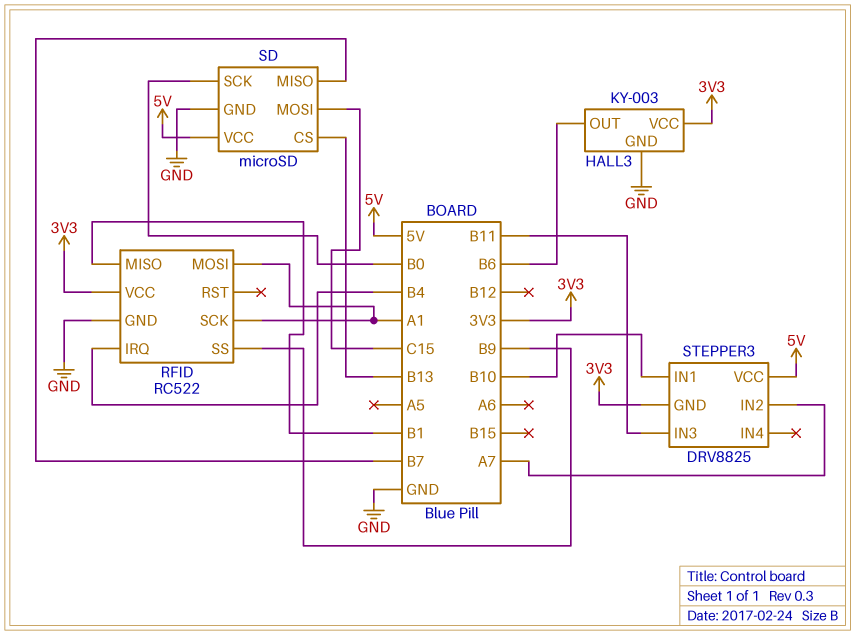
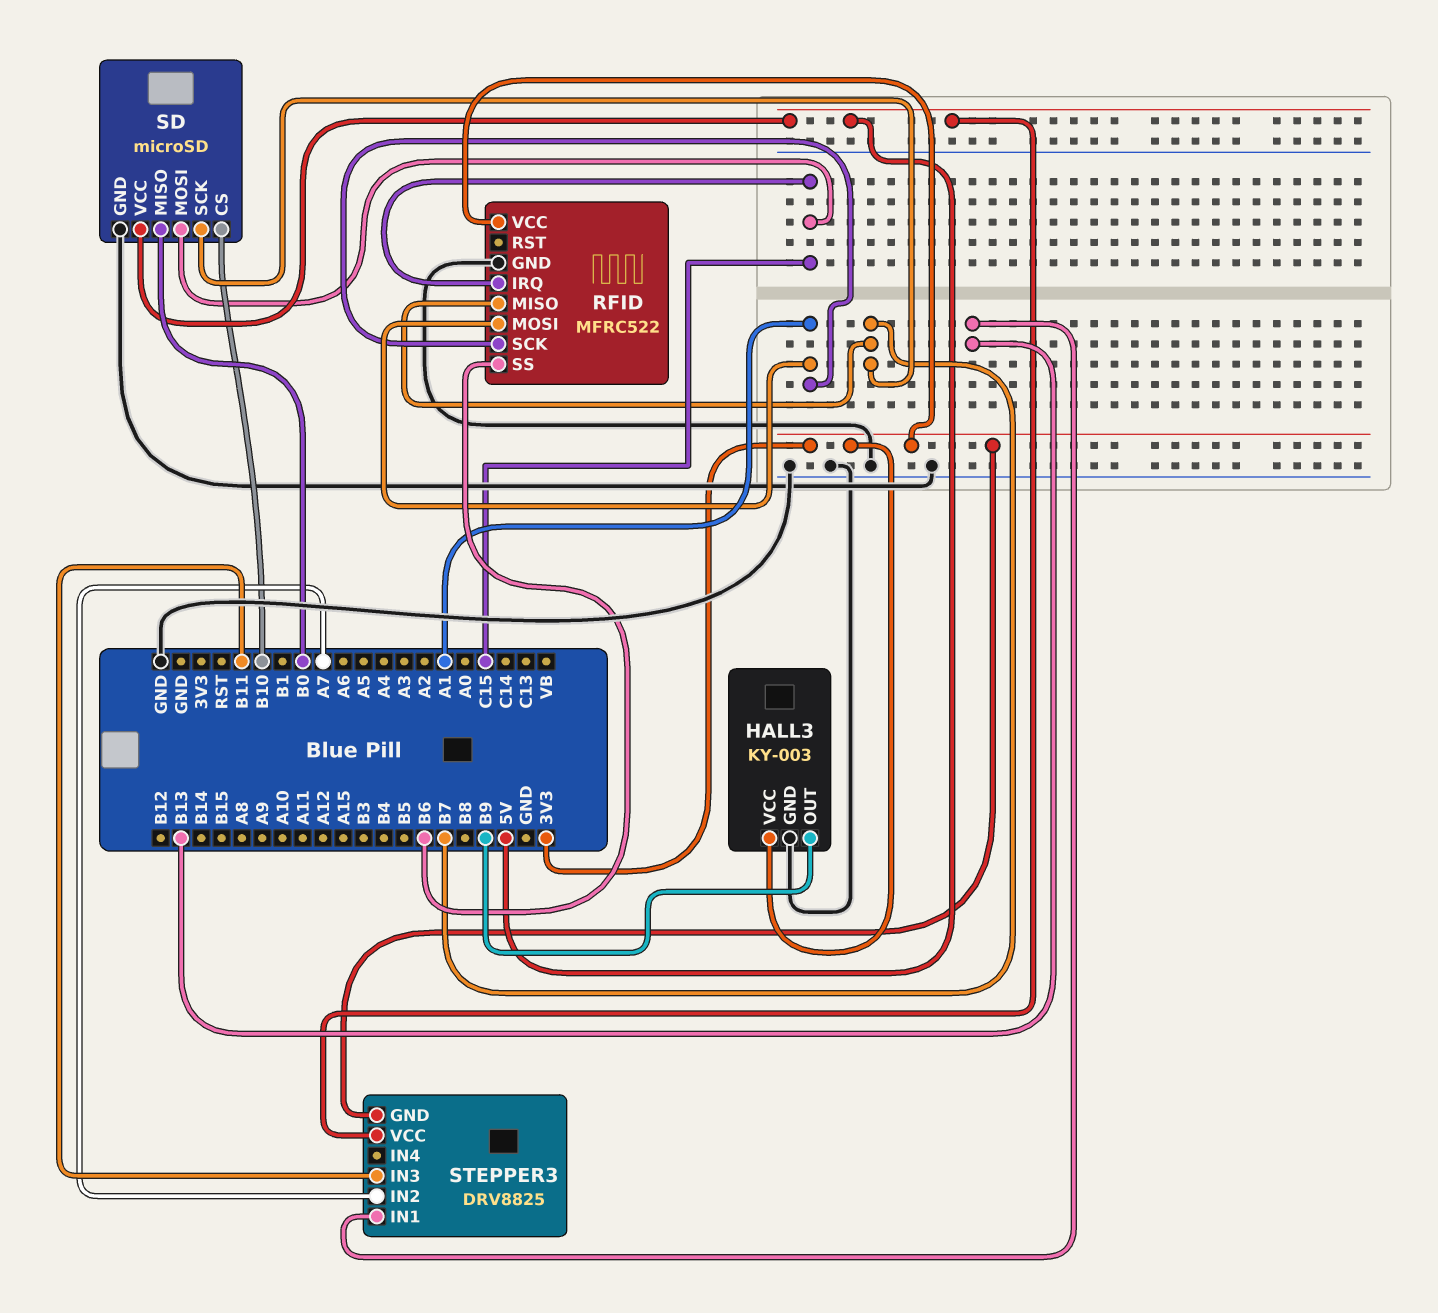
HALL3 pin OUT: B6 -> B9
RFID: RC522 -> MFRC522
RFID pin IRQ: B4 -> C15
RFID pin MISO: B1 -> B7
RFID pin SS: B9 -> B6
SD pin CS: B13 -> B10
SD pin MISO: B7 -> B0
SD pin SCK: B0 -> B7
STEPPER3 pin IN1: B10 -> B13

